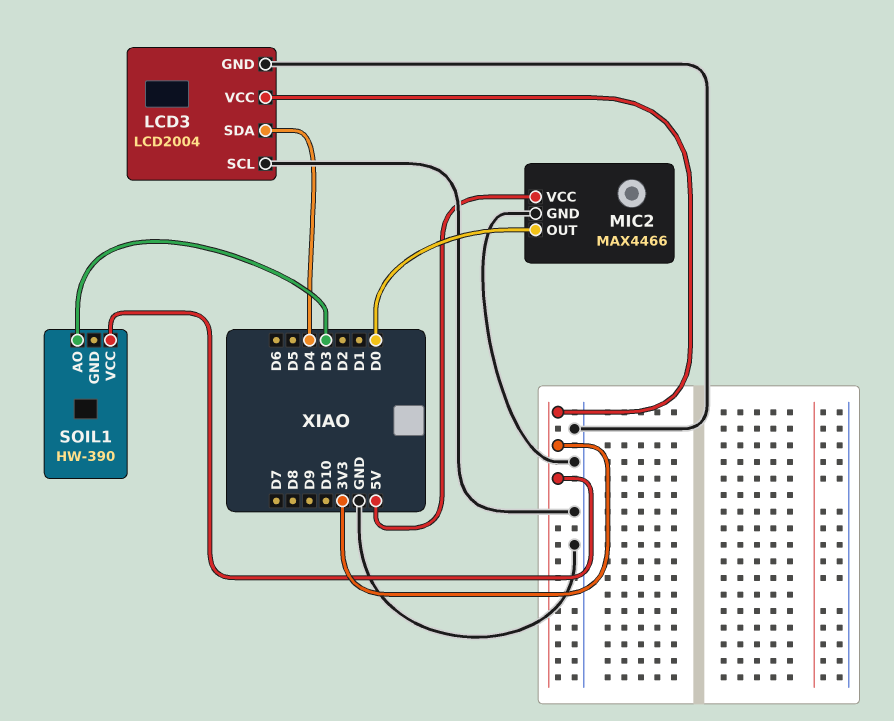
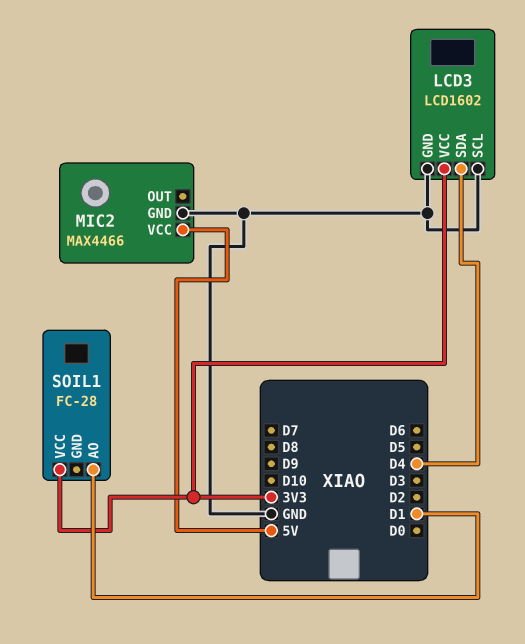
LCD3: LCD2004 -> LCD1602
MIC2 pin OUT: D0 -> none
SOIL1: HW-390 -> FC-28
SOIL1 pin AO: D3 -> D1

